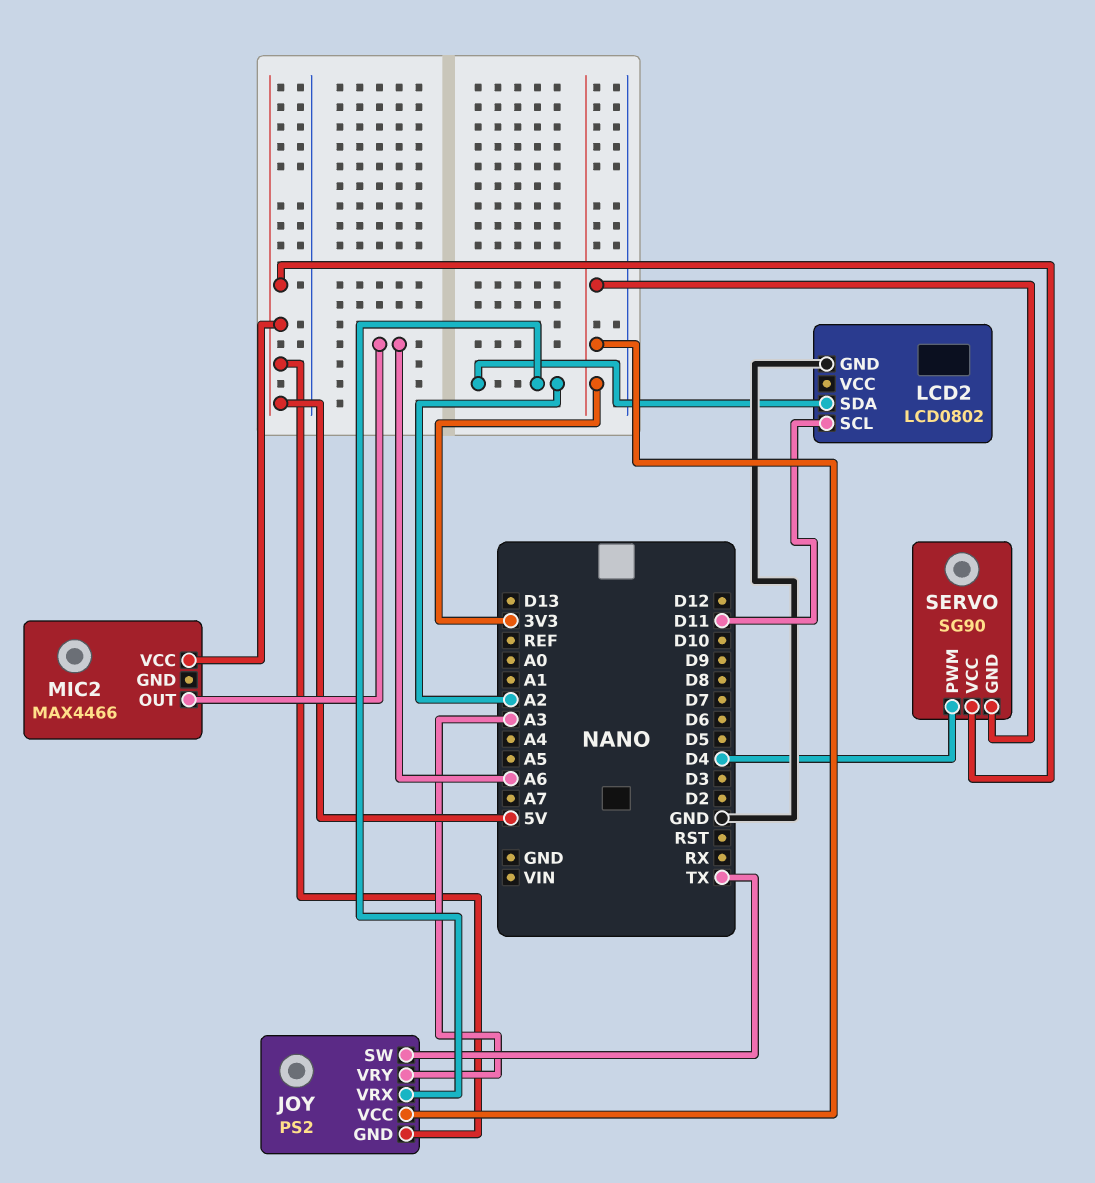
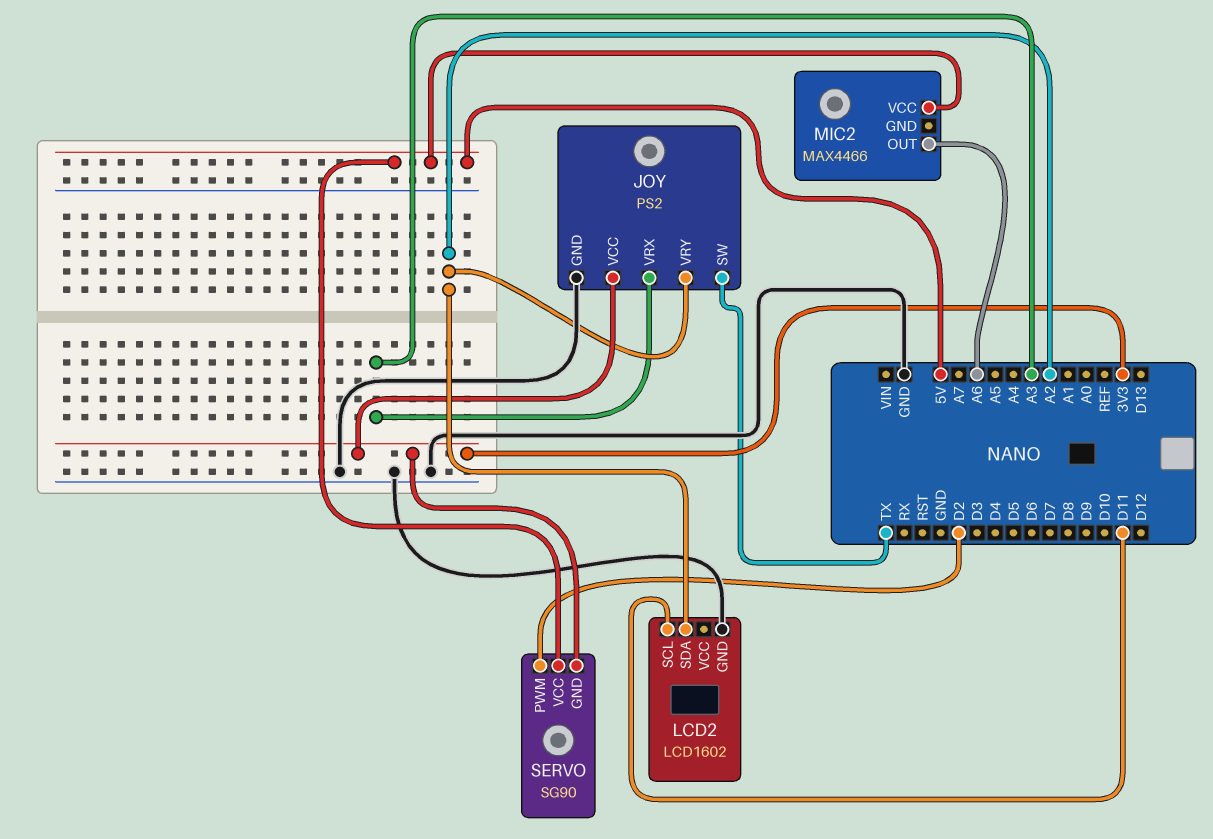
JOY pin GND: 5V -> GND
JOY pin VRX: A2 -> A3
JOY pin VRY: A3 -> A2
LCD2: LCD0802 -> LCD1602
SERVO pin PWM: D4 -> D2

